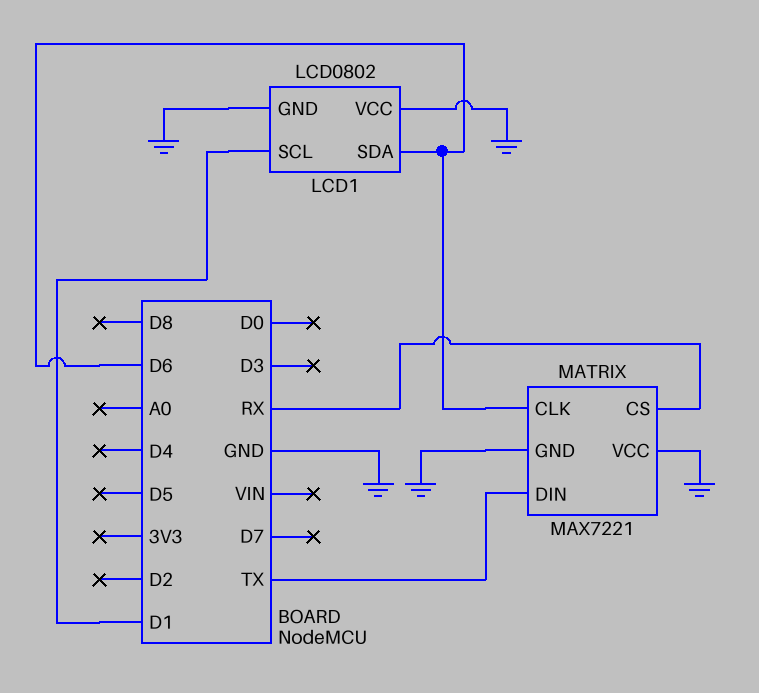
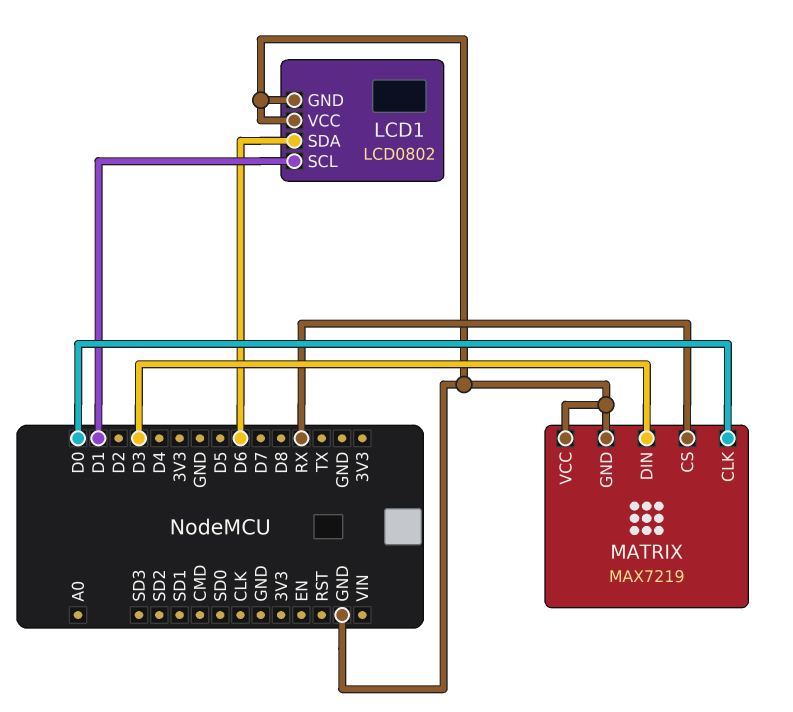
MATRIX: MAX7221 -> MAX7219
MATRIX pin CLK: D6 -> D0
MATRIX pin DIN: TX -> D3

